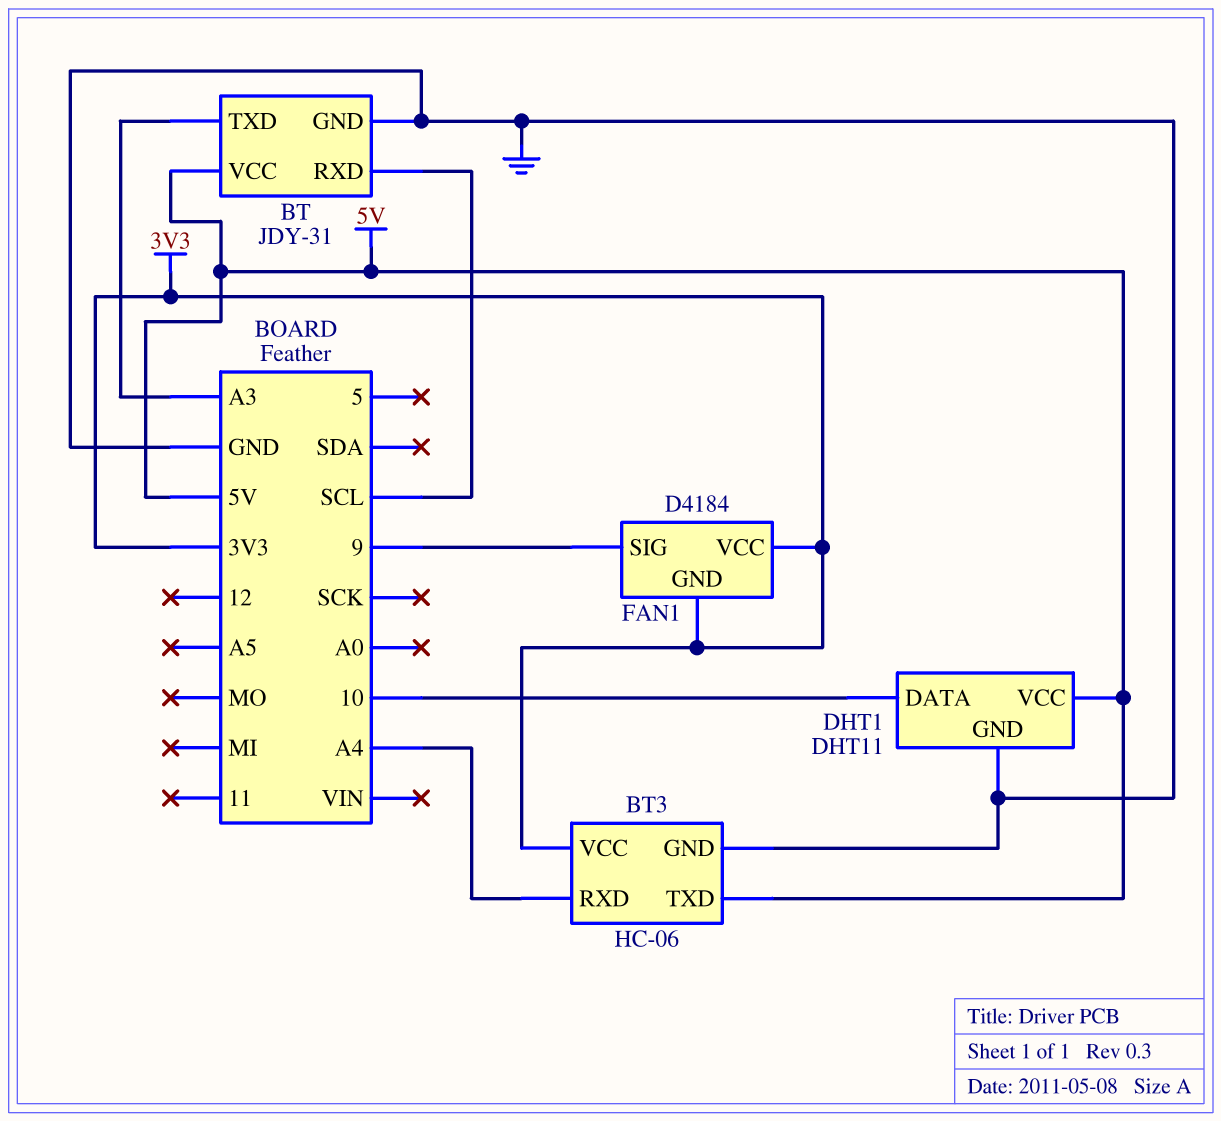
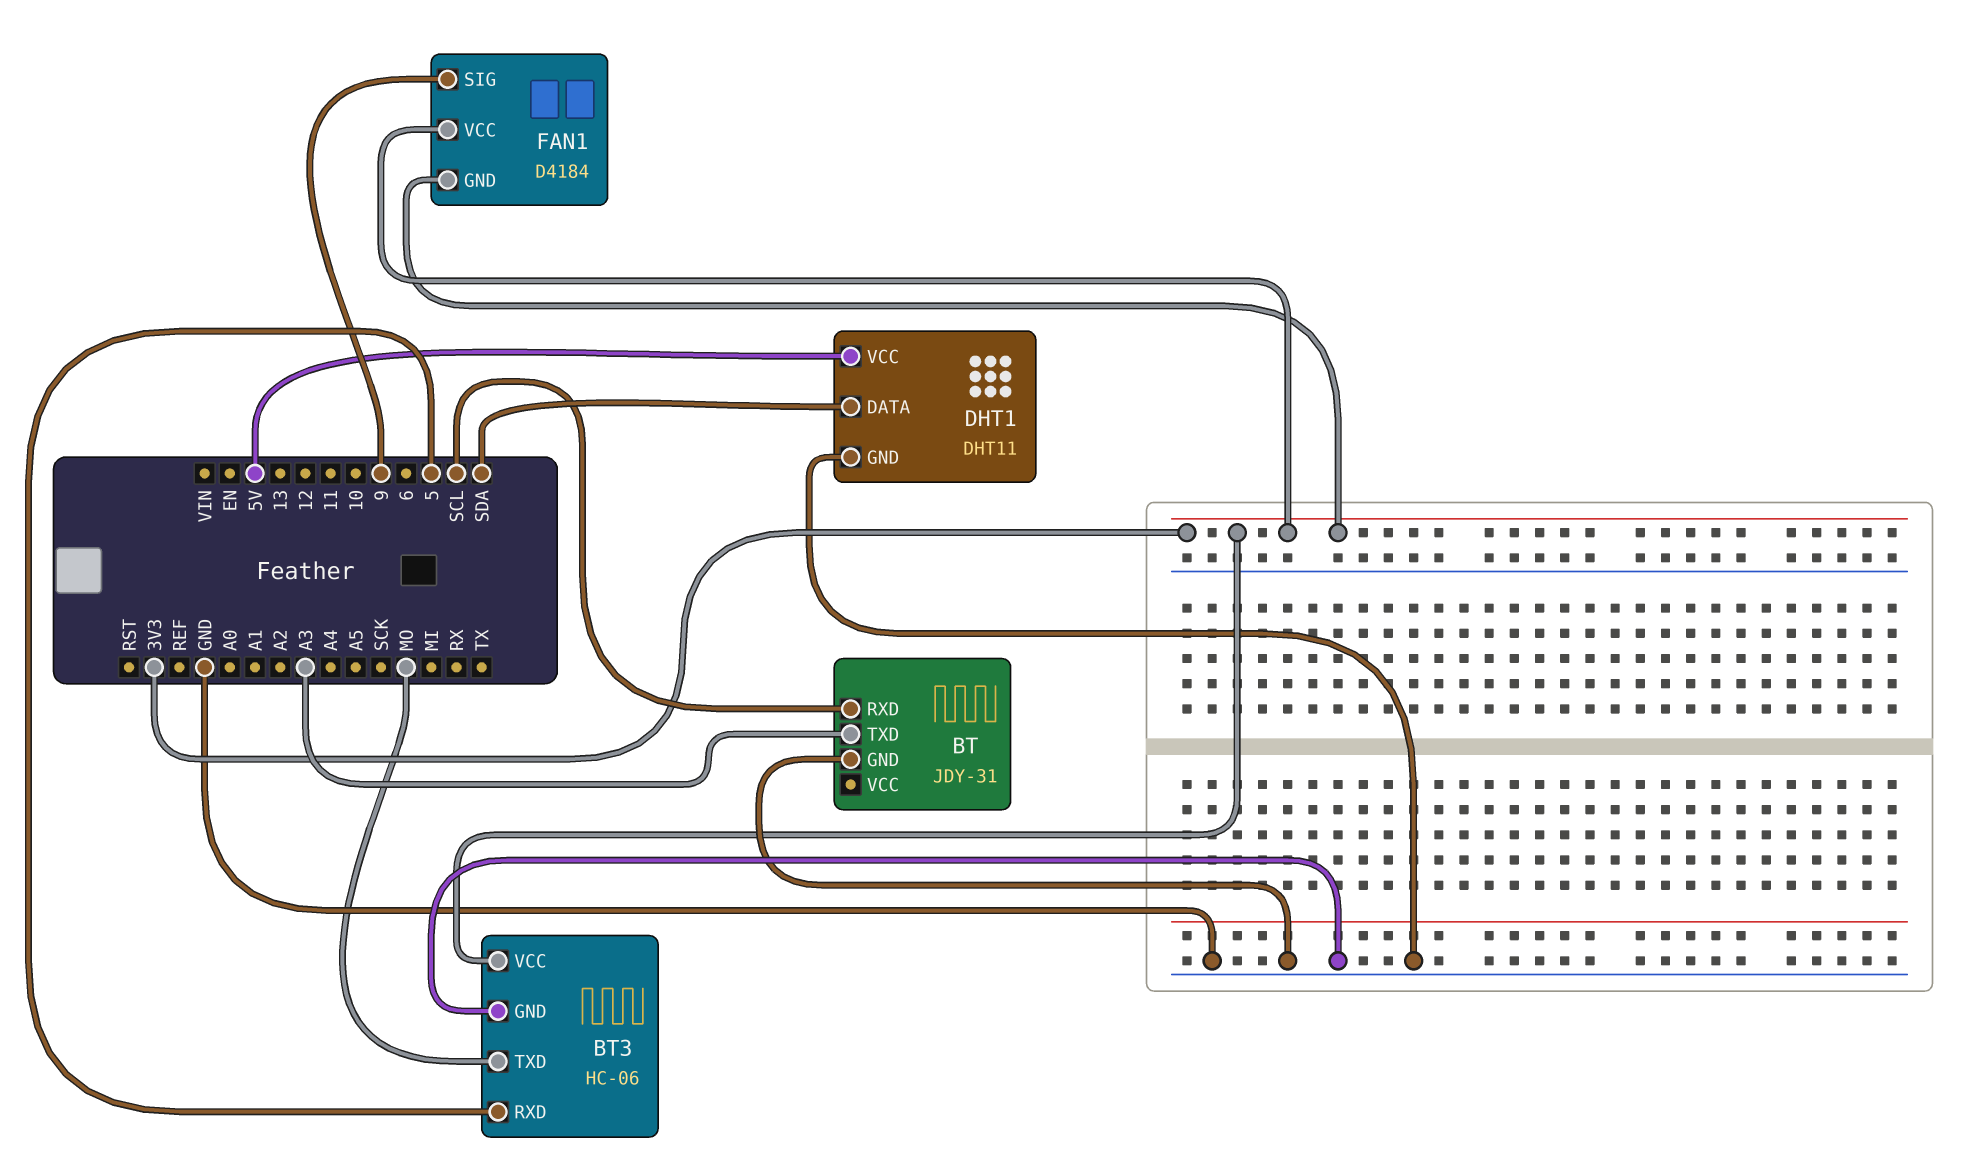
BT pin VCC: 5V -> none
BT3 pin RXD: A4 -> 5
BT3 pin TXD: 5V -> MO
DHT1 pin DATA: 10 -> SDA

